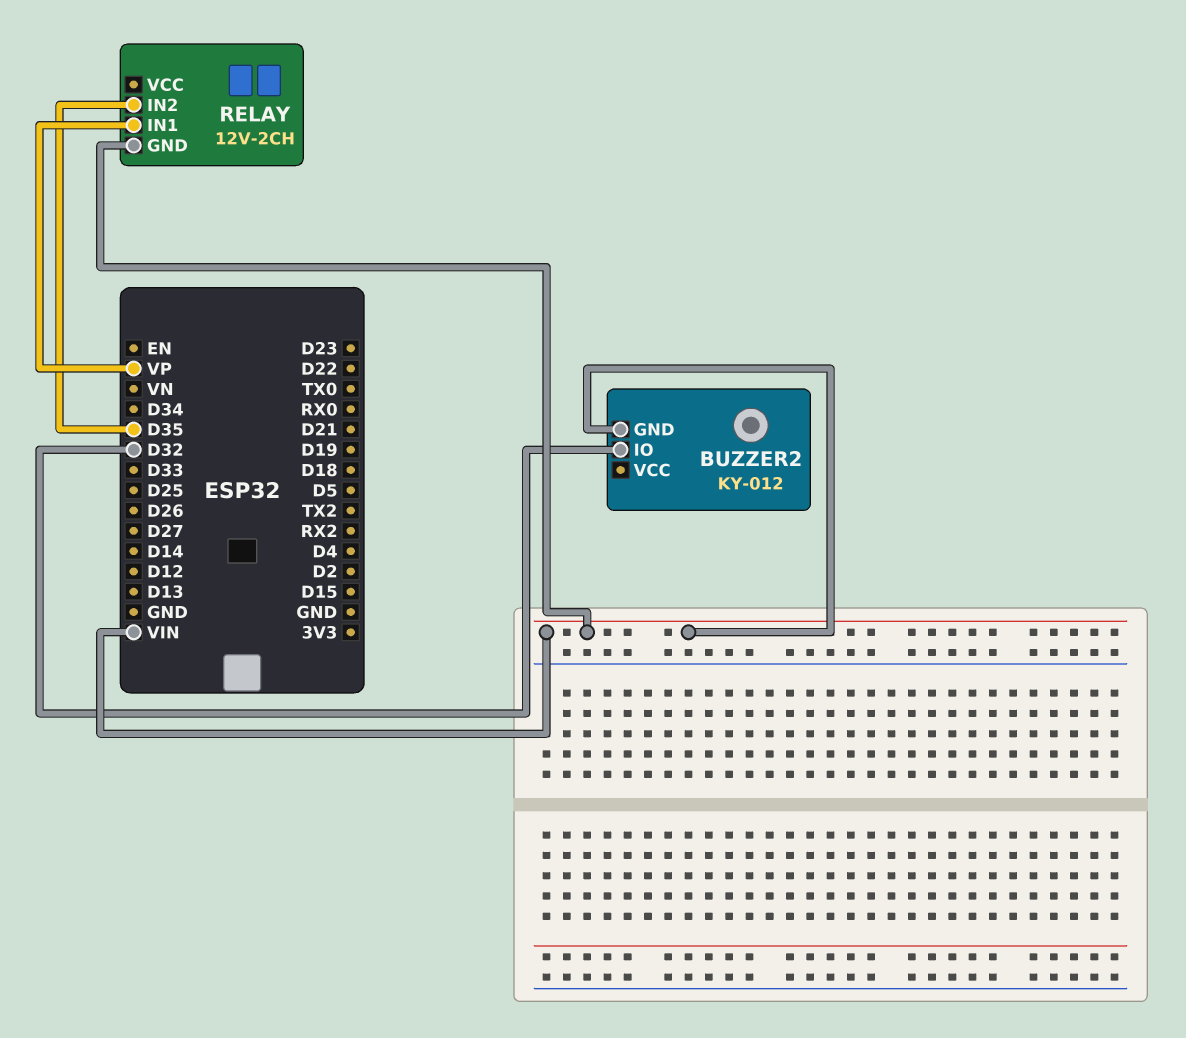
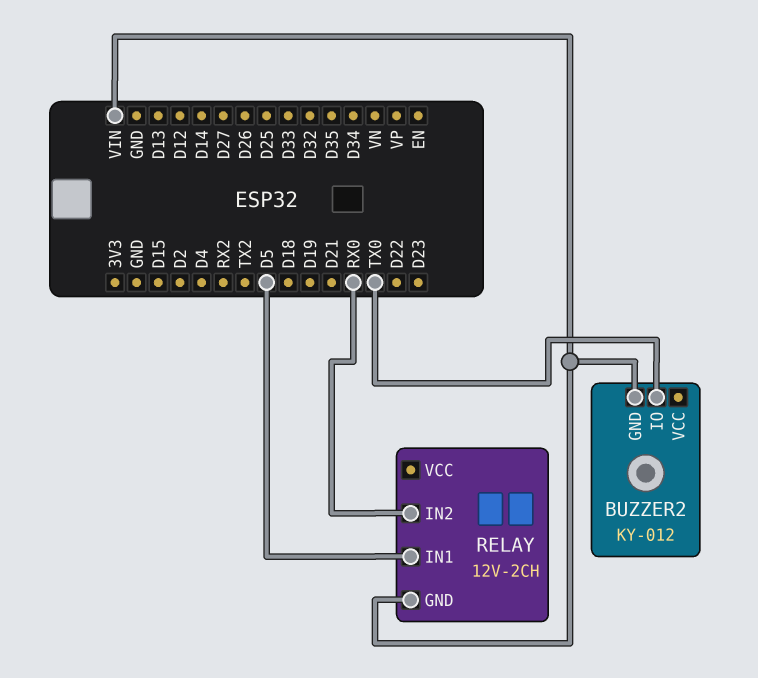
BUZZER2 pin IO: D32 -> TX0
RELAY pin IN1: VP -> D5
RELAY pin IN2: D35 -> RX0

